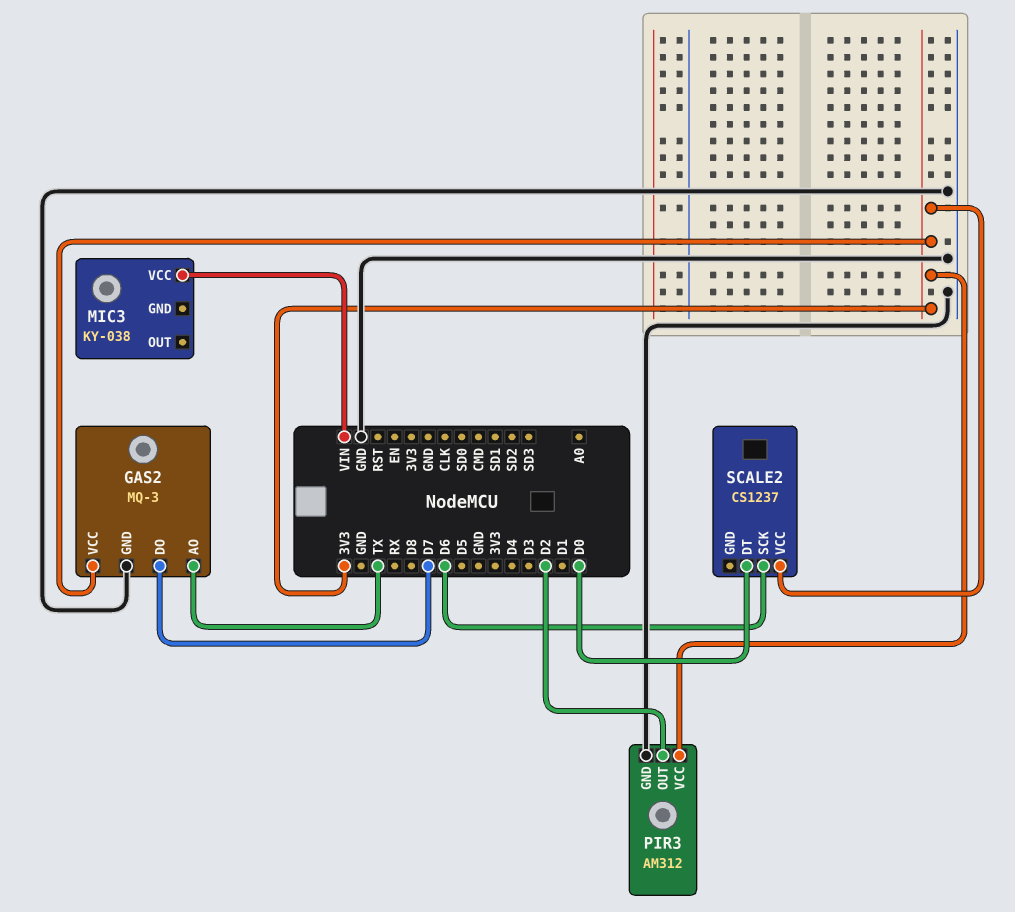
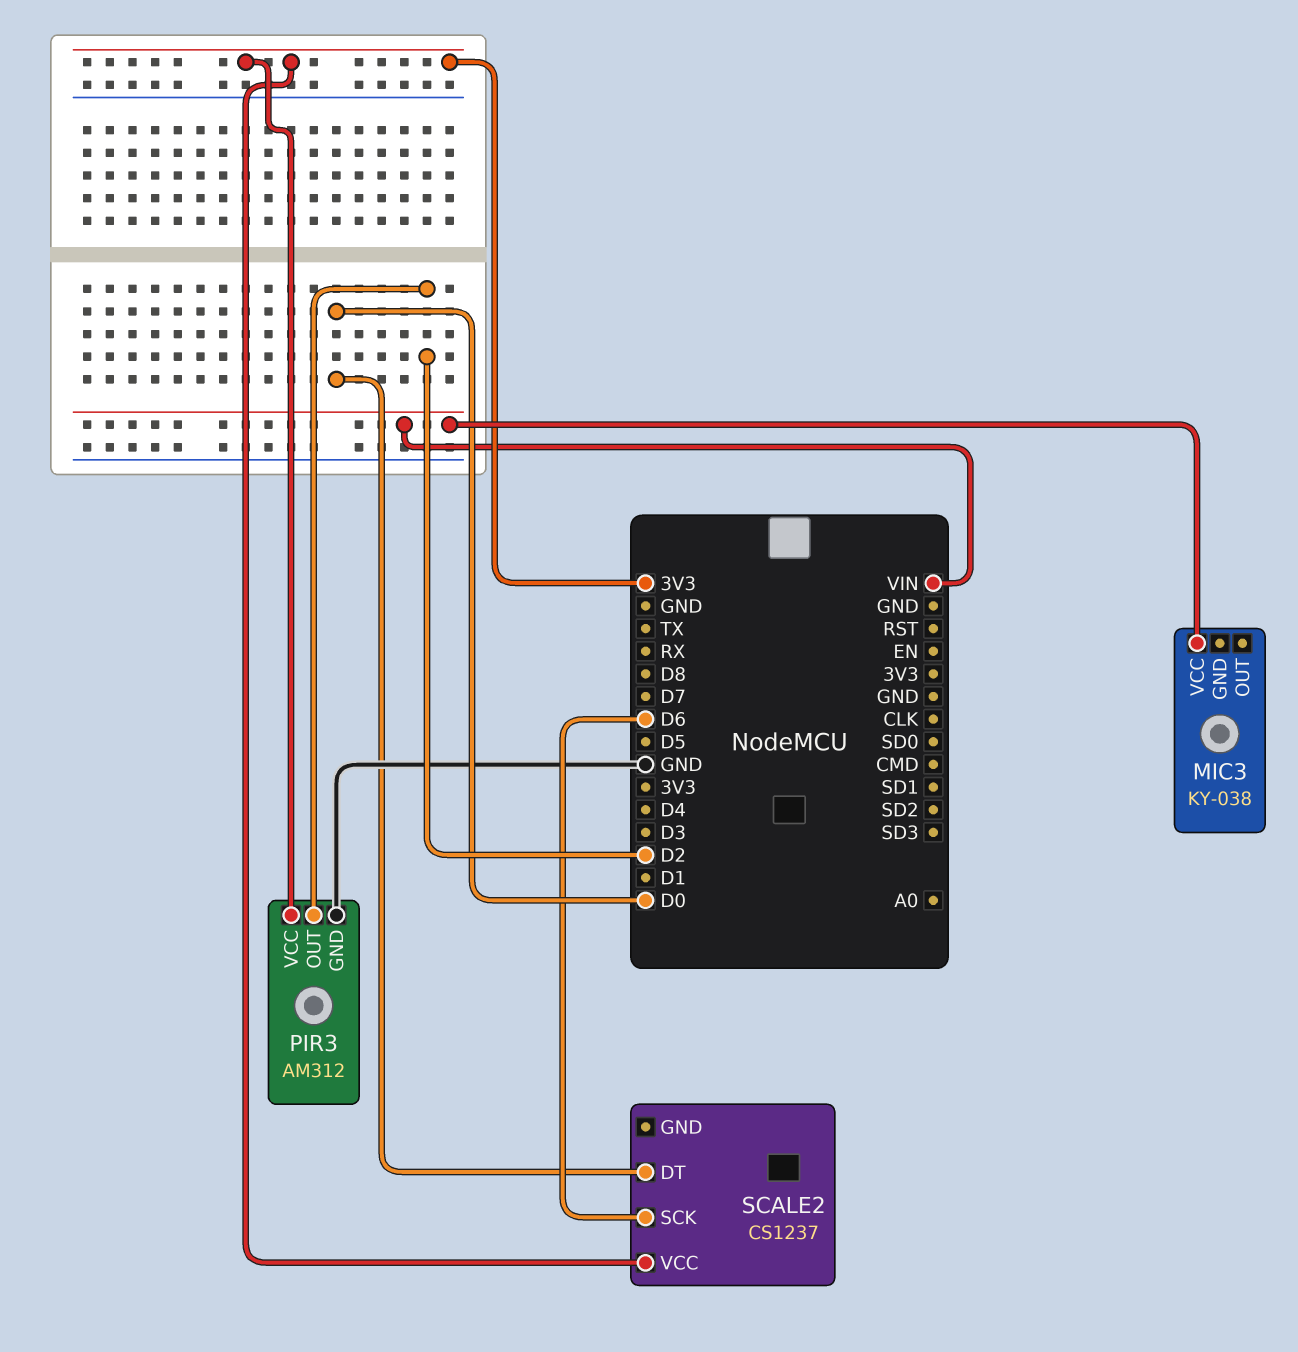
GAS2: MQ-3 -> none
GAS2 pin AO: TX -> none
GAS2 pin DO: D7 -> none
GAS2 pin GND: GND -> none
GAS2 pin VCC: 3V3 -> none

